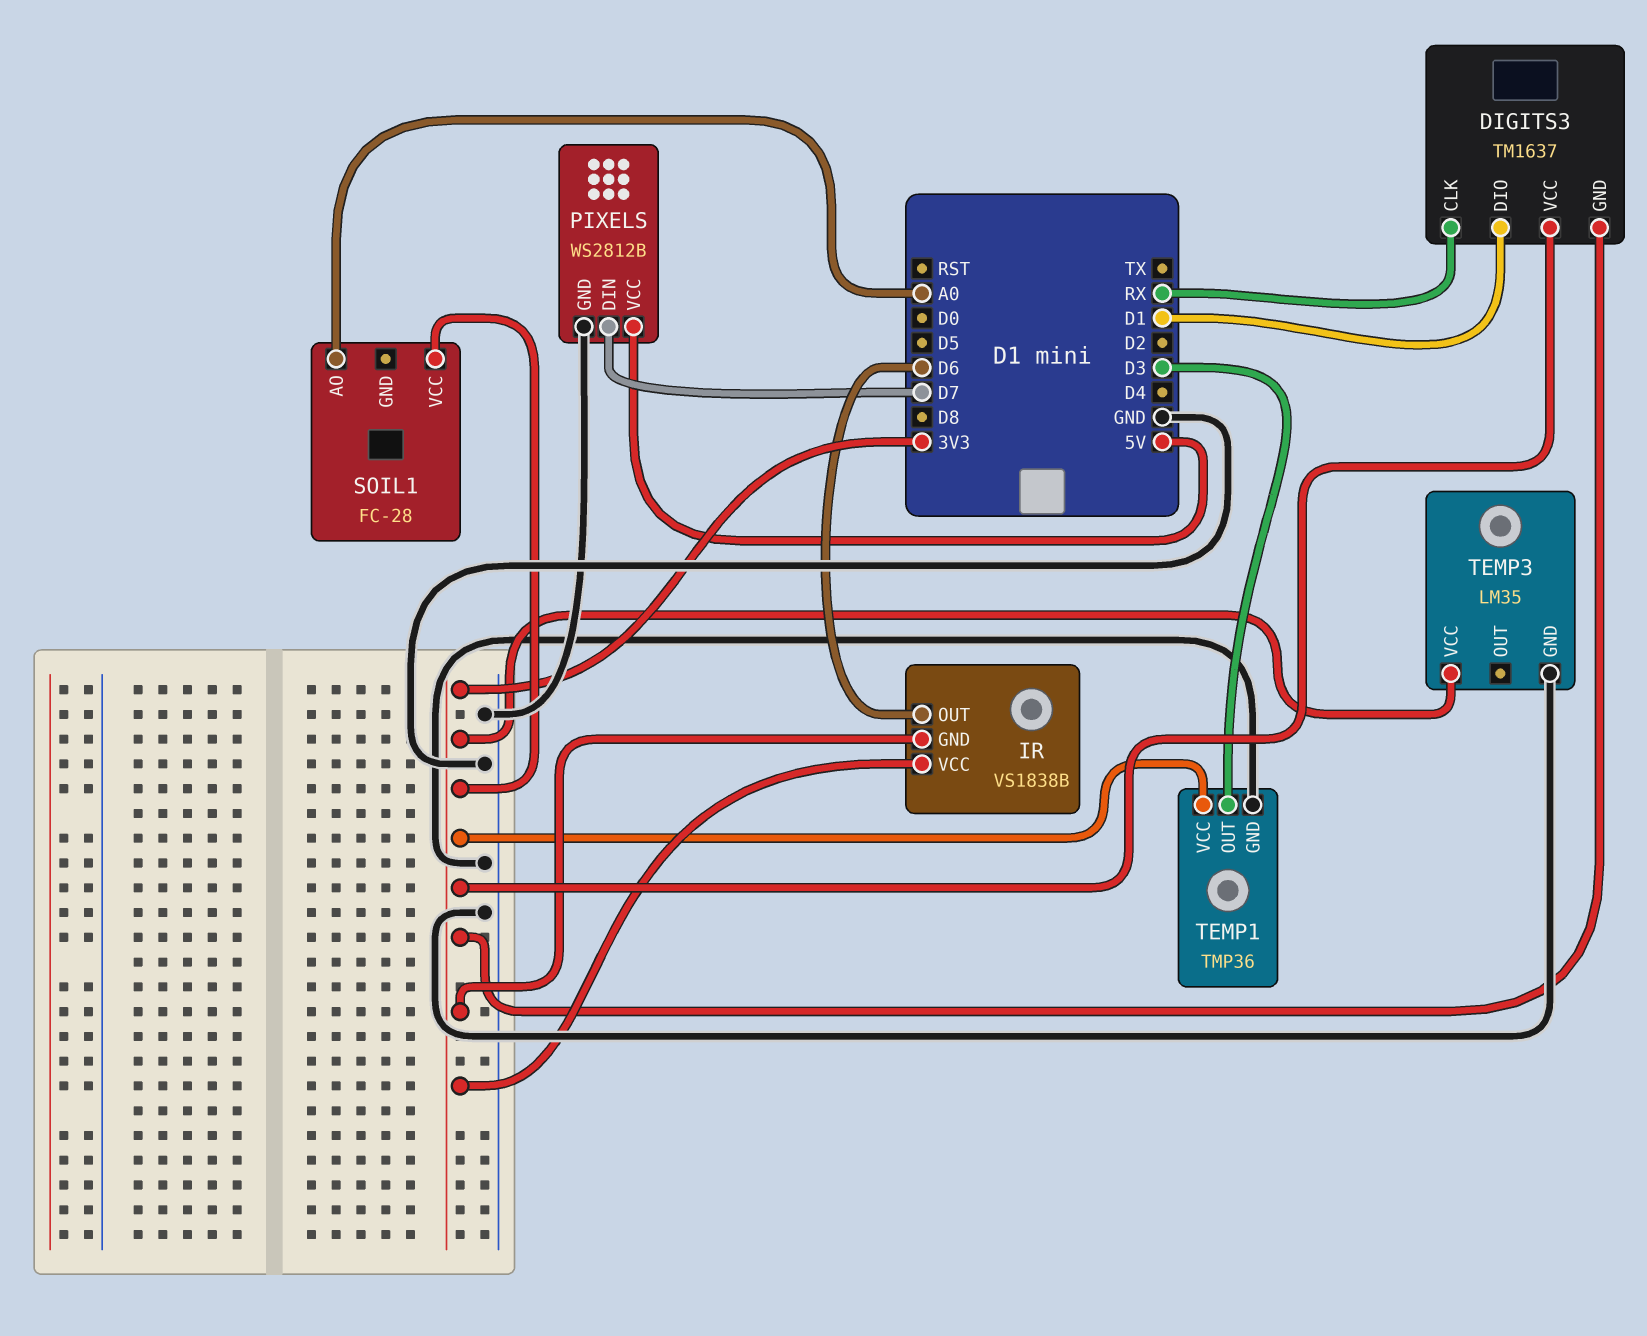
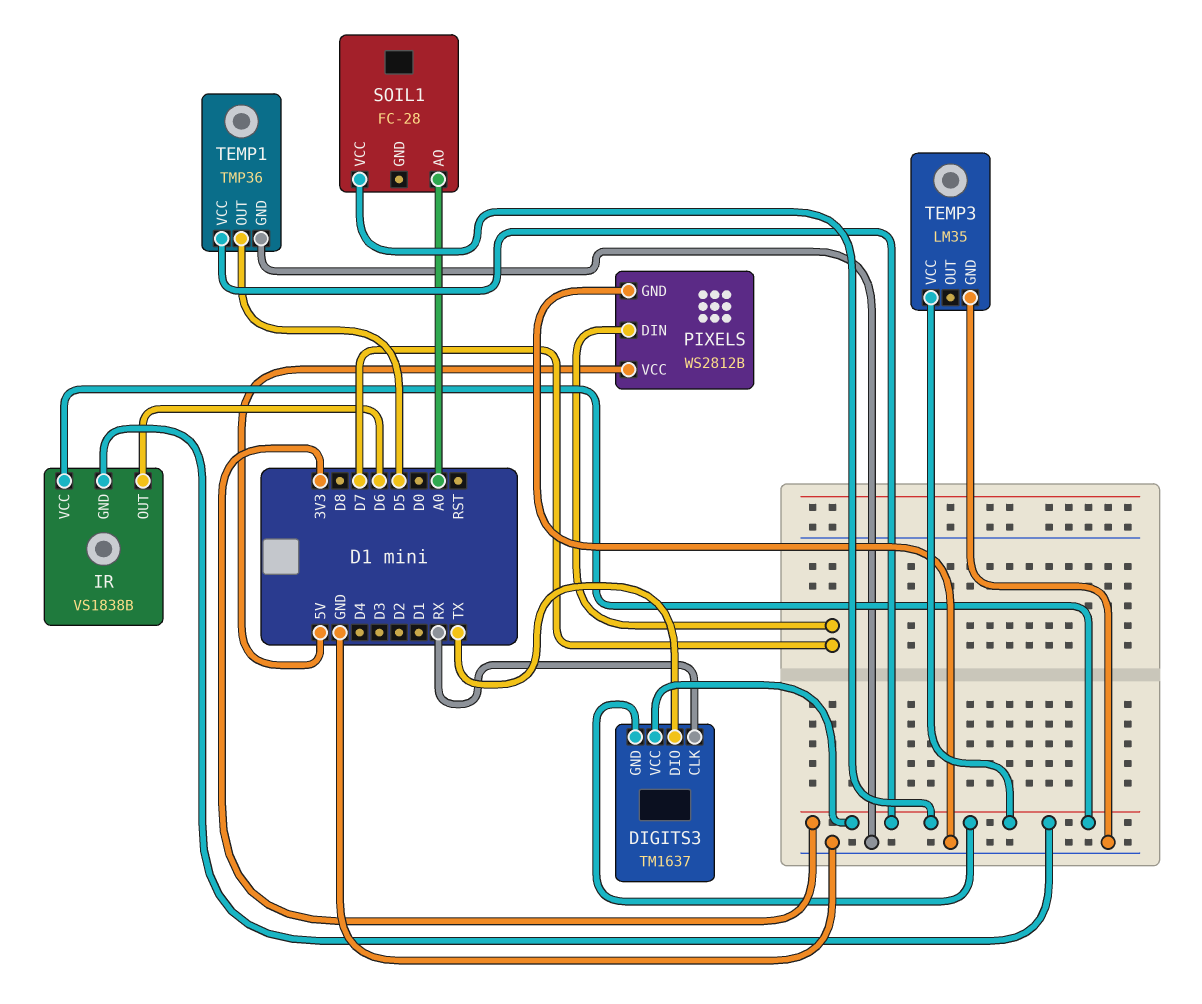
DIGITS3 pin DIO: D1 -> TX
TEMP1 pin OUT: D3 -> D5

